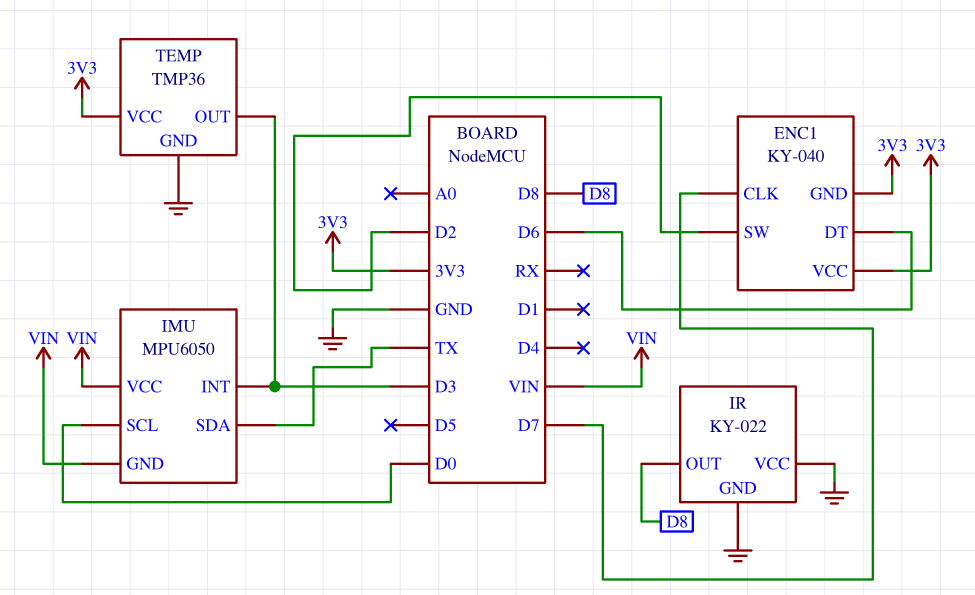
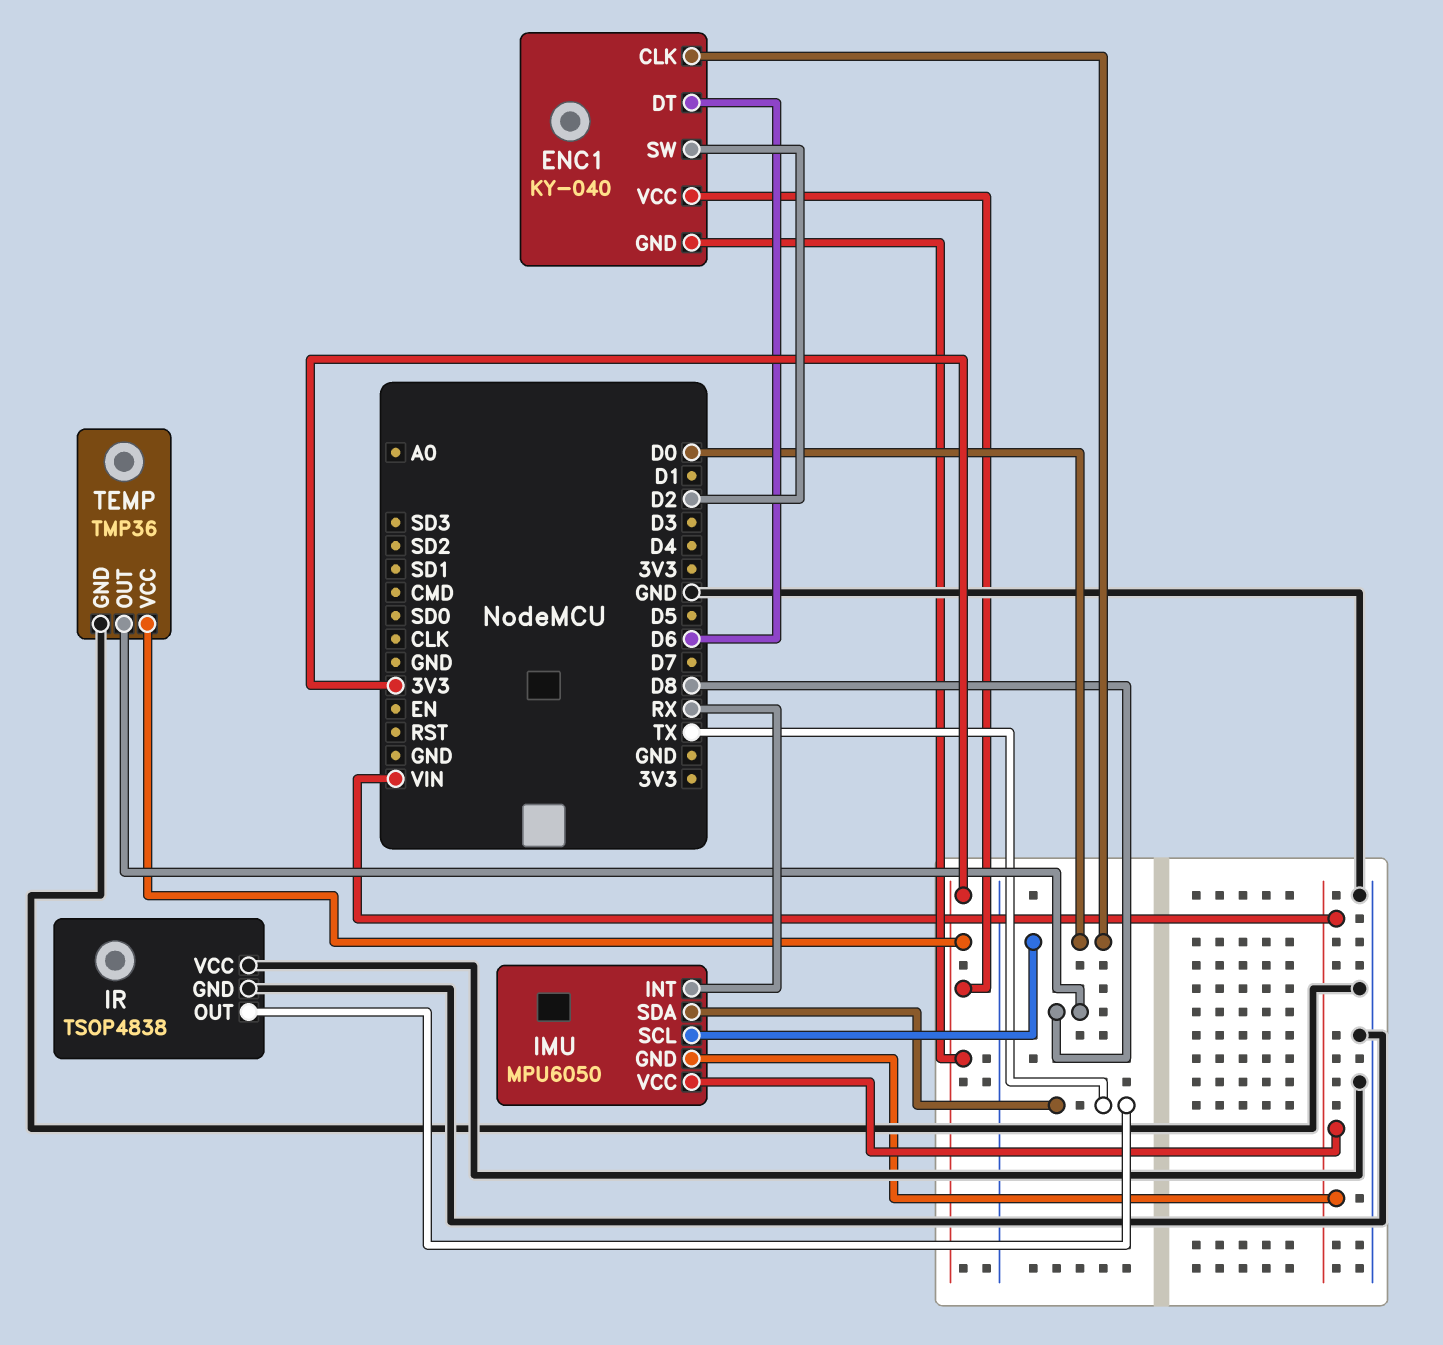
ENC1 pin CLK: D7 -> D0
IMU pin INT: D3 -> RX
IR: KY-022 -> TSOP4838
IR pin OUT: D8 -> TX
TEMP pin OUT: D3 -> D8

